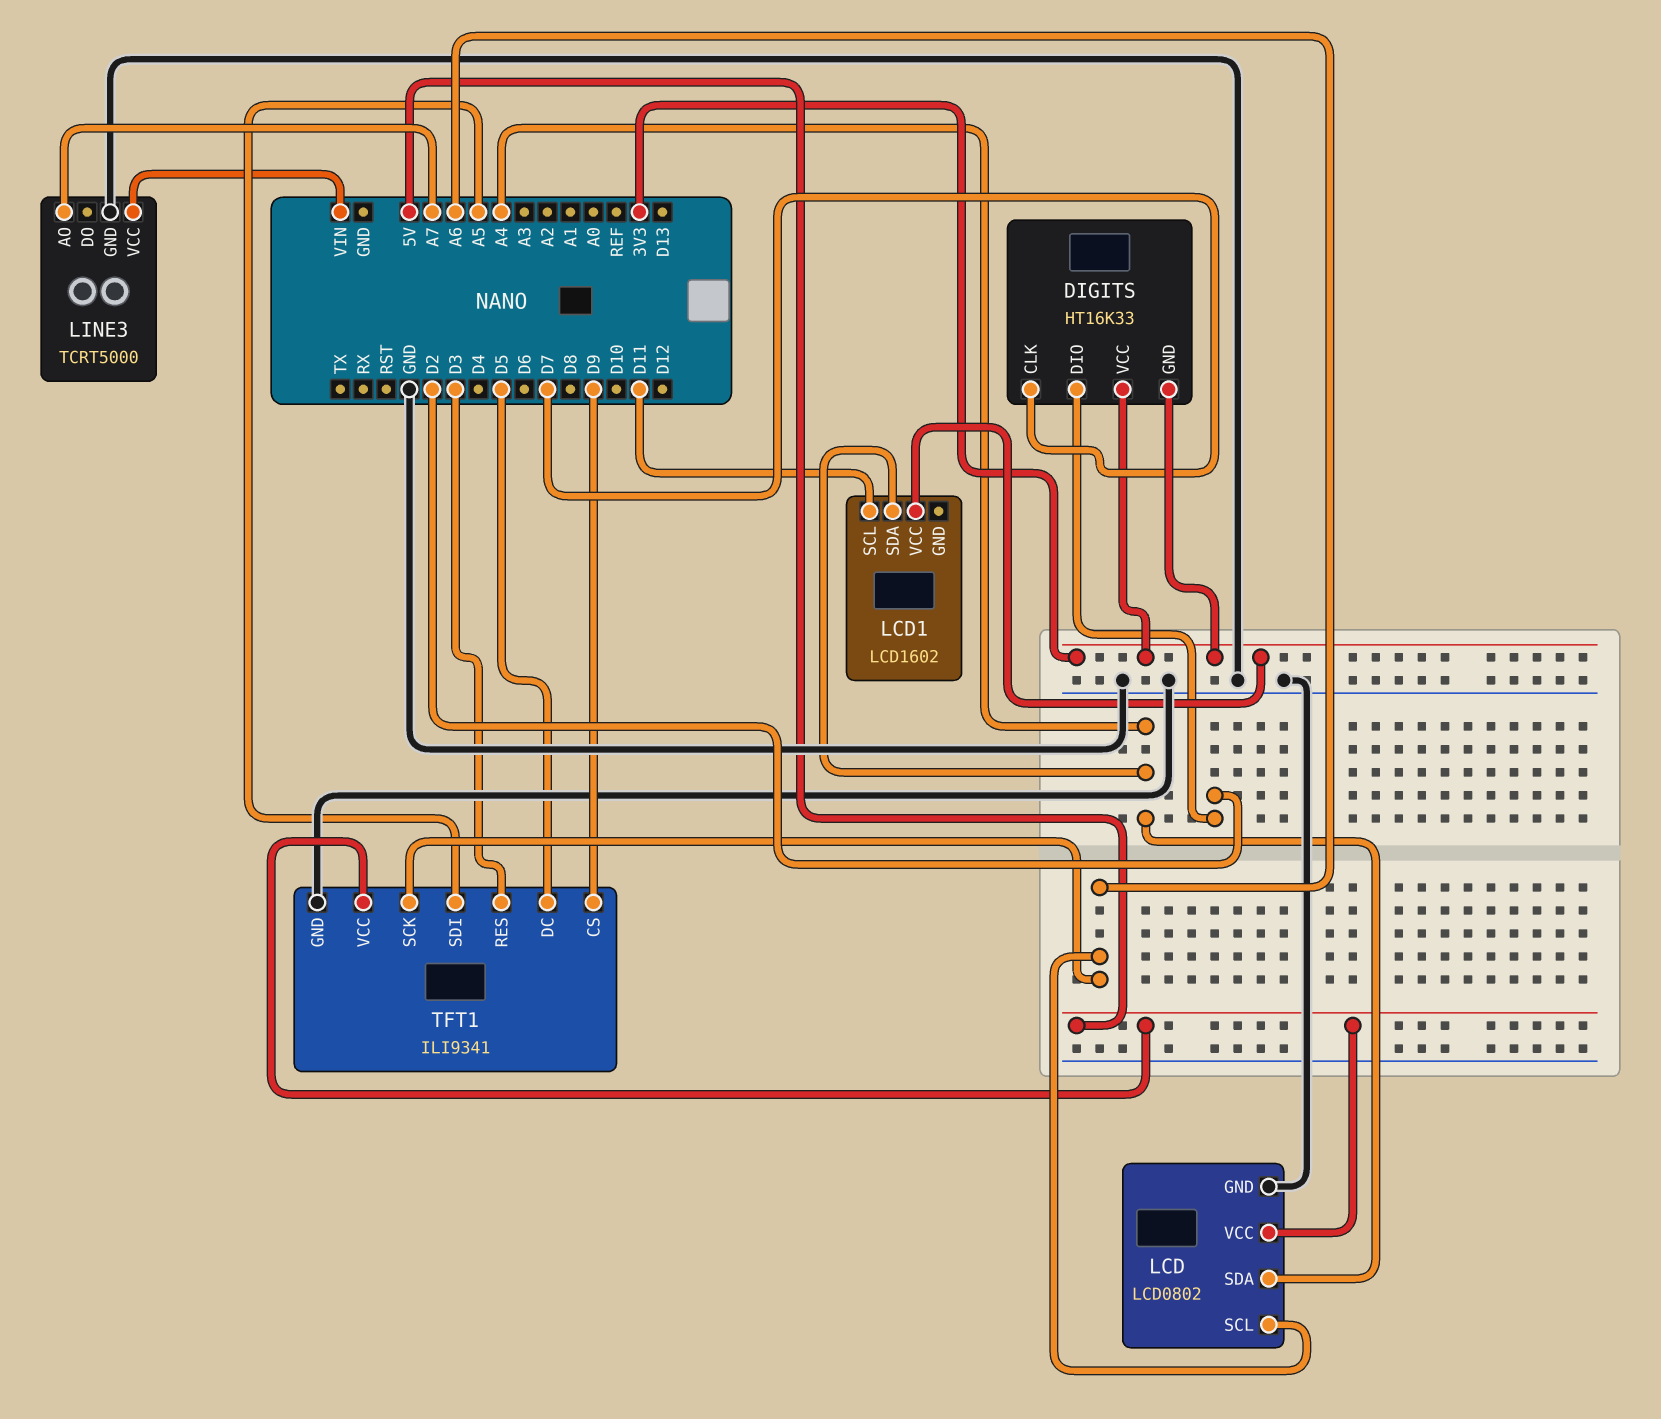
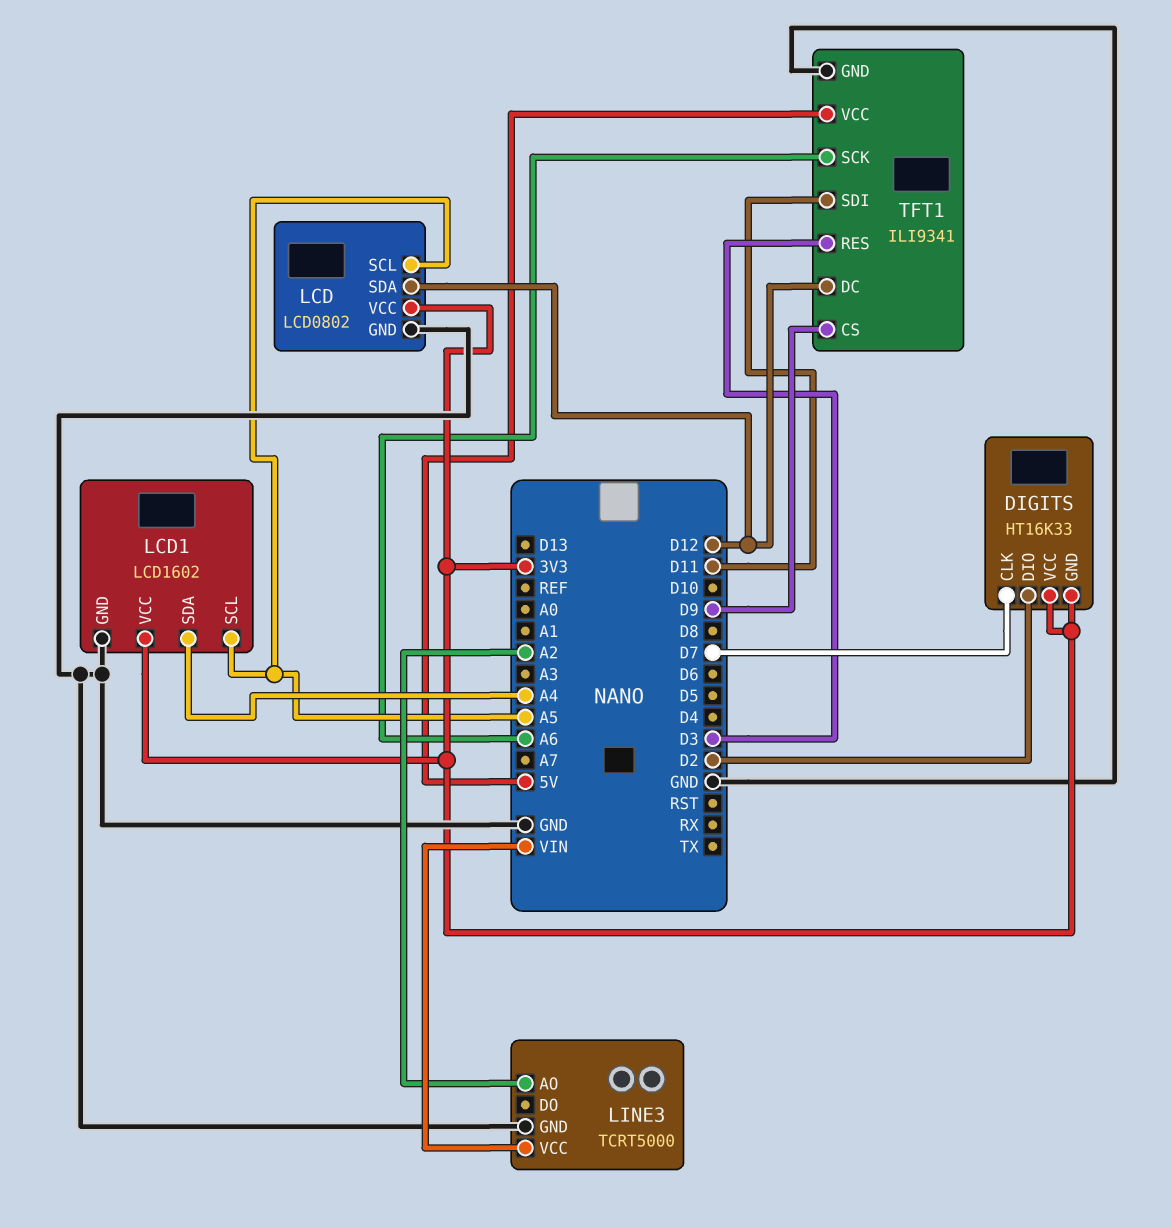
LCD pin SCL: A6 -> A5
LCD pin SDA: A4 -> D12
LCD pin VCC: 5V -> 3V3
LCD1 pin GND: none -> GND
LCD1 pin SCL: D11 -> A5
LINE3 pin AO: A7 -> A2
TFT1 pin DC: D5 -> D12
TFT1 pin SDI: A5 -> D11

